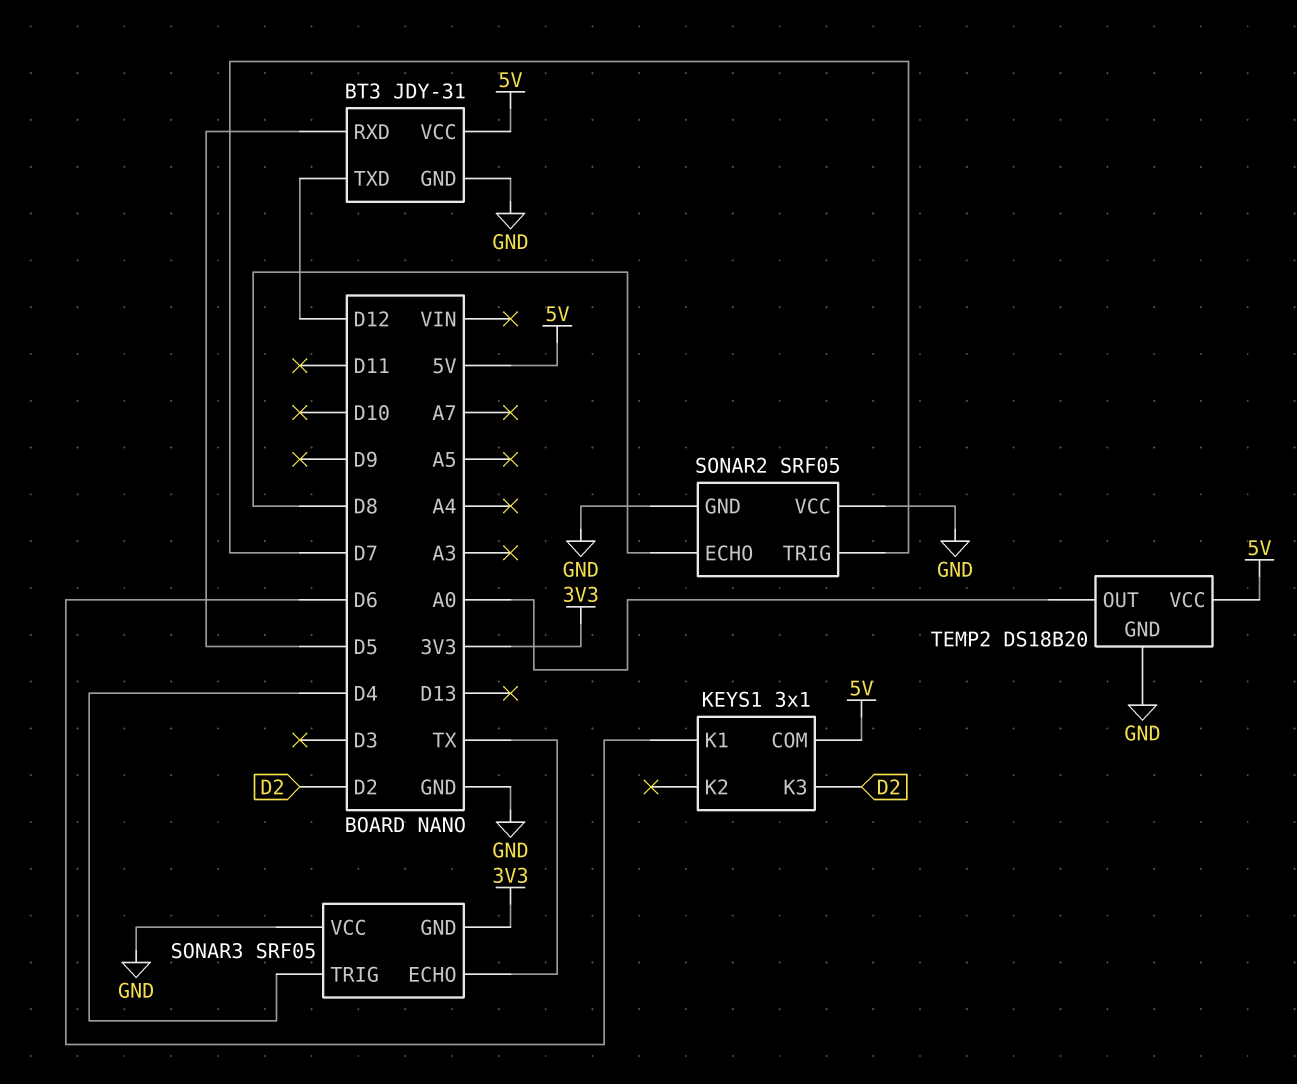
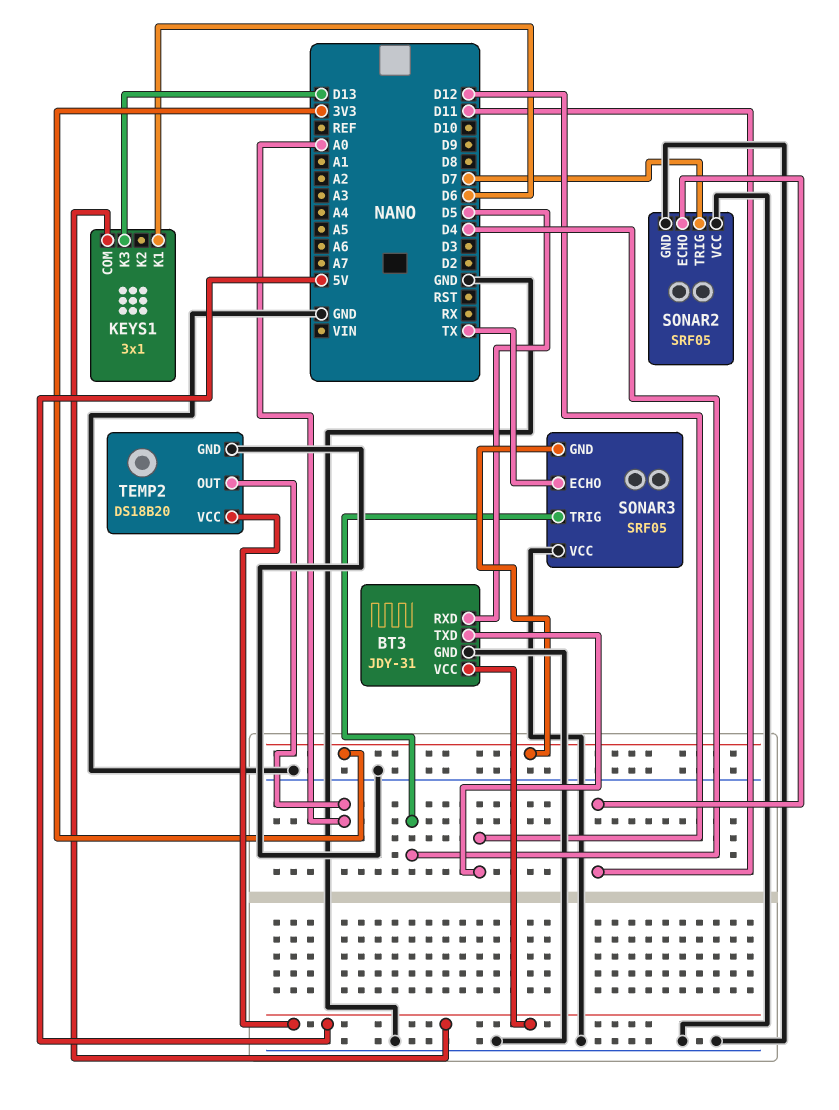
KEYS1 pin K3: D2 -> D13
SONAR2 pin ECHO: D8 -> D11

